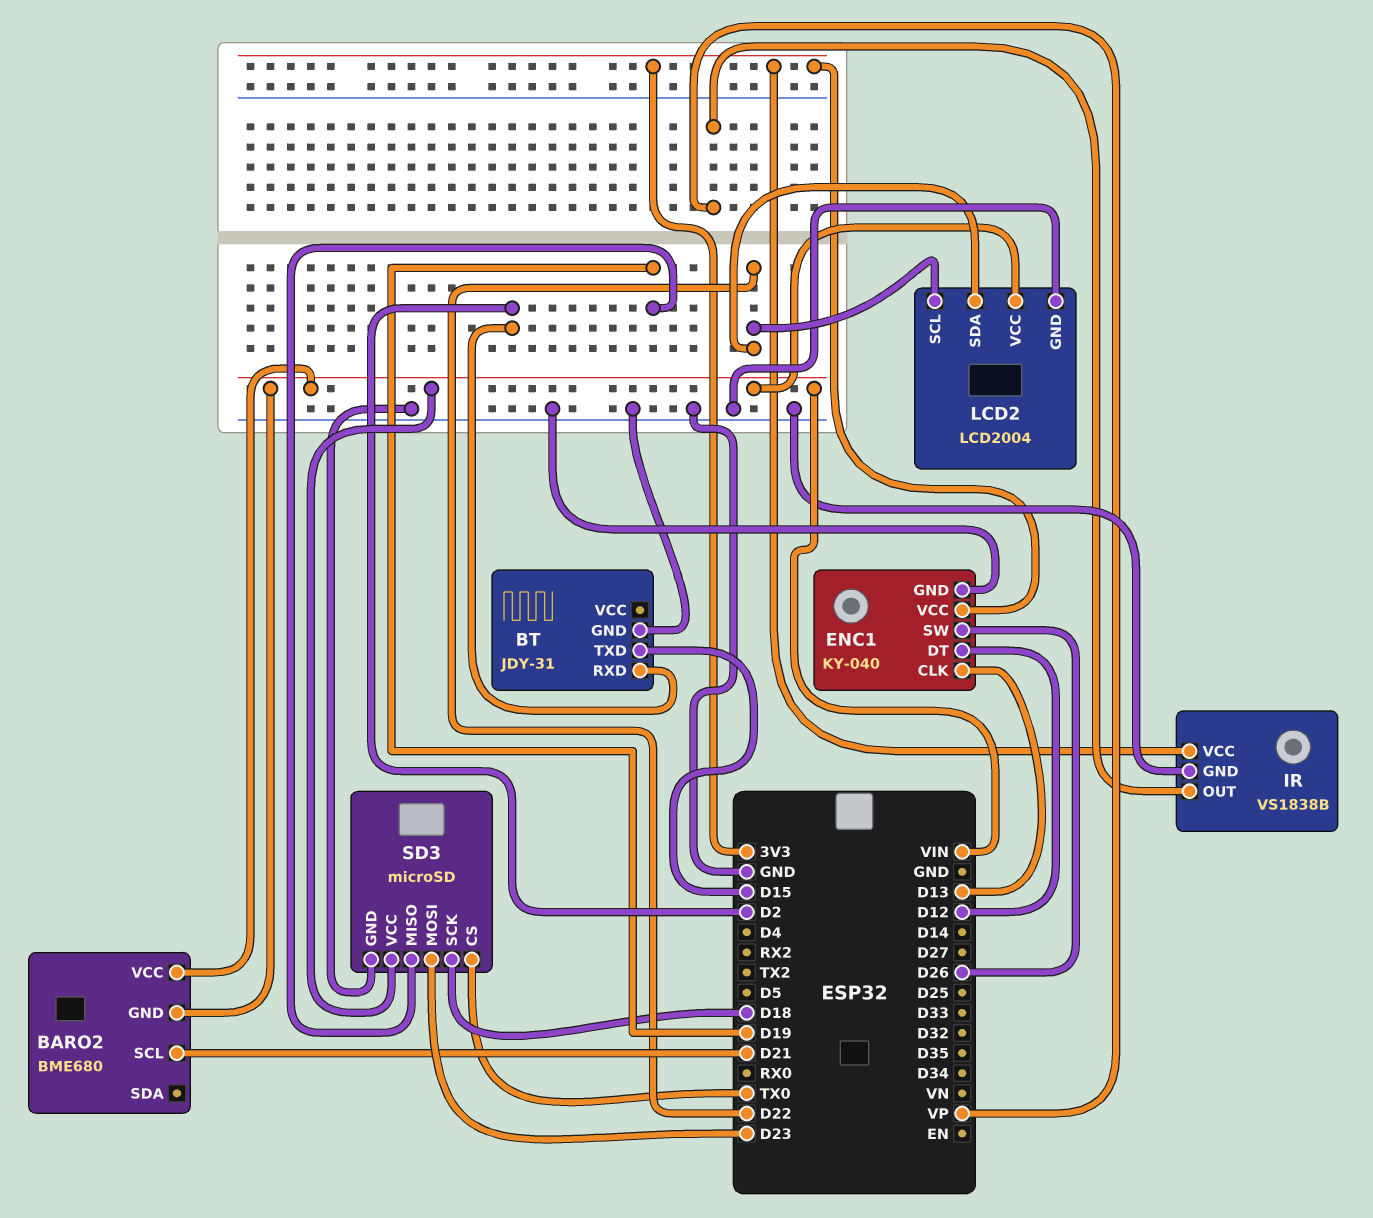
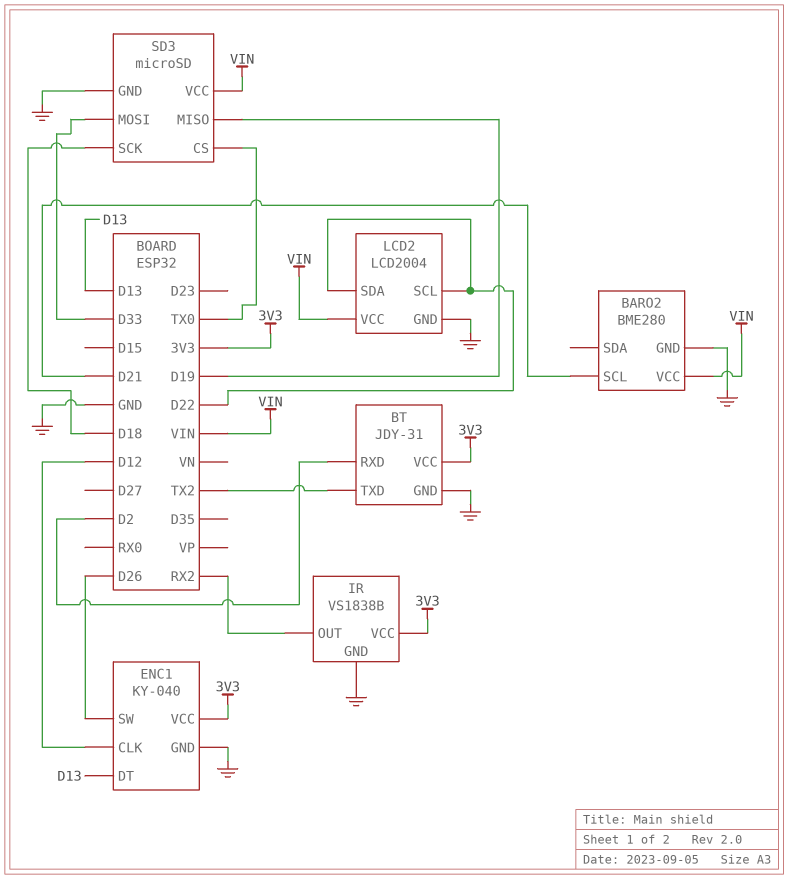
BARO2: BME680 -> BME280
BARO2 pin GND: VIN -> GND
BT pin TXD: D15 -> TX2
BT pin VCC: none -> 3V3
ENC1 pin CLK: D13 -> D12
ENC1 pin DT: D12 -> D13
IR pin OUT: VP -> RX2
SD3 pin MOSI: D23 -> D33

